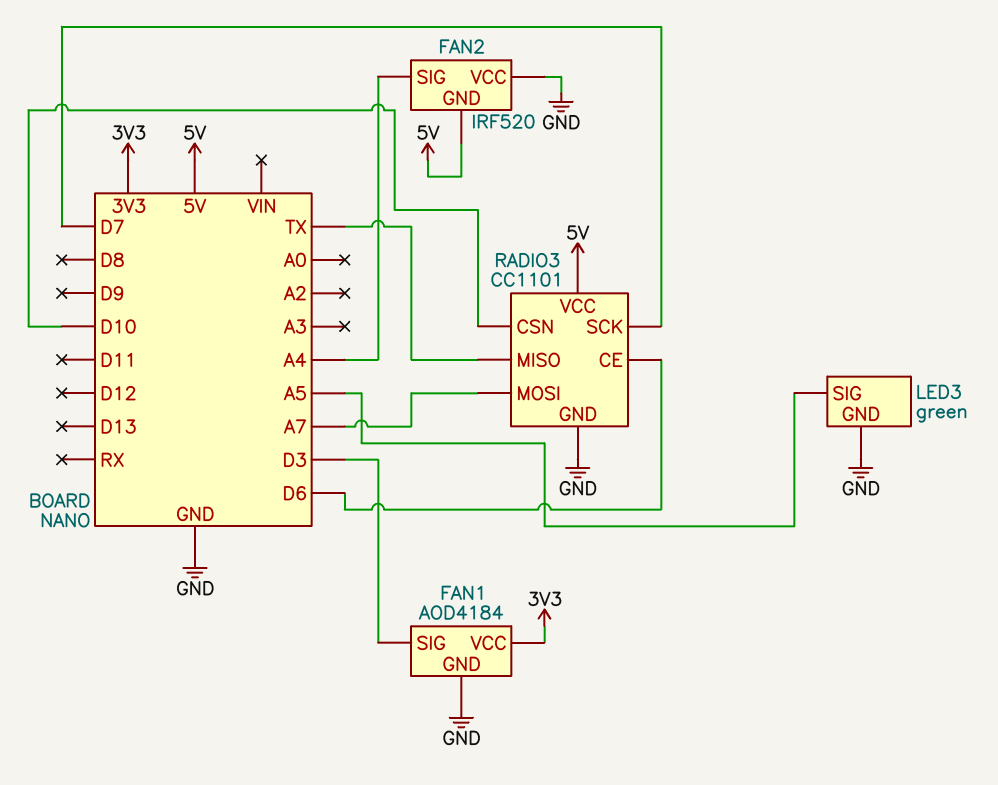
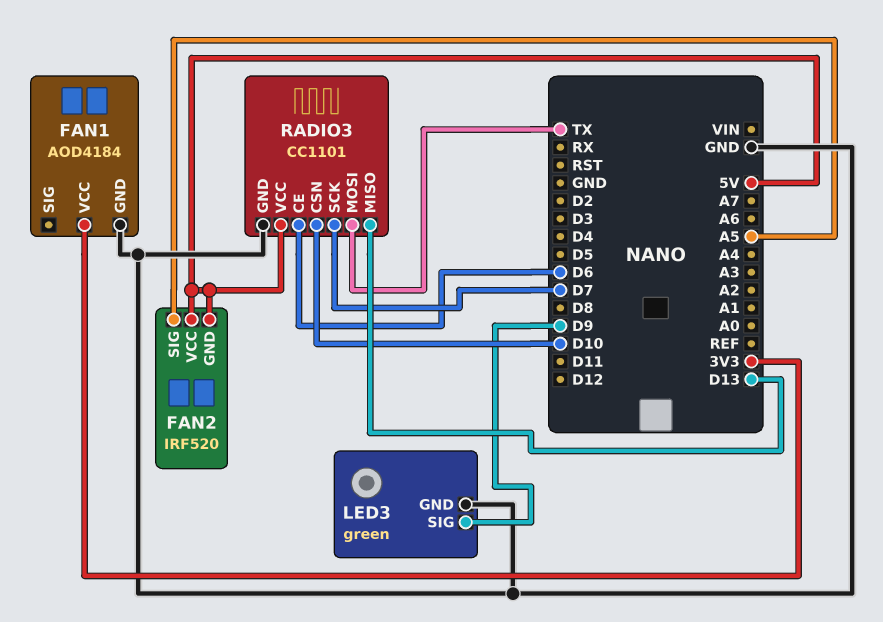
FAN1 pin SIG: D3 -> none
FAN2 pin SIG: A4 -> A5
FAN2 pin VCC: GND -> 5V
LED3 pin SIG: A5 -> D9
RADIO3 pin MISO: TX -> D13
RADIO3 pin MOSI: A7 -> TX

